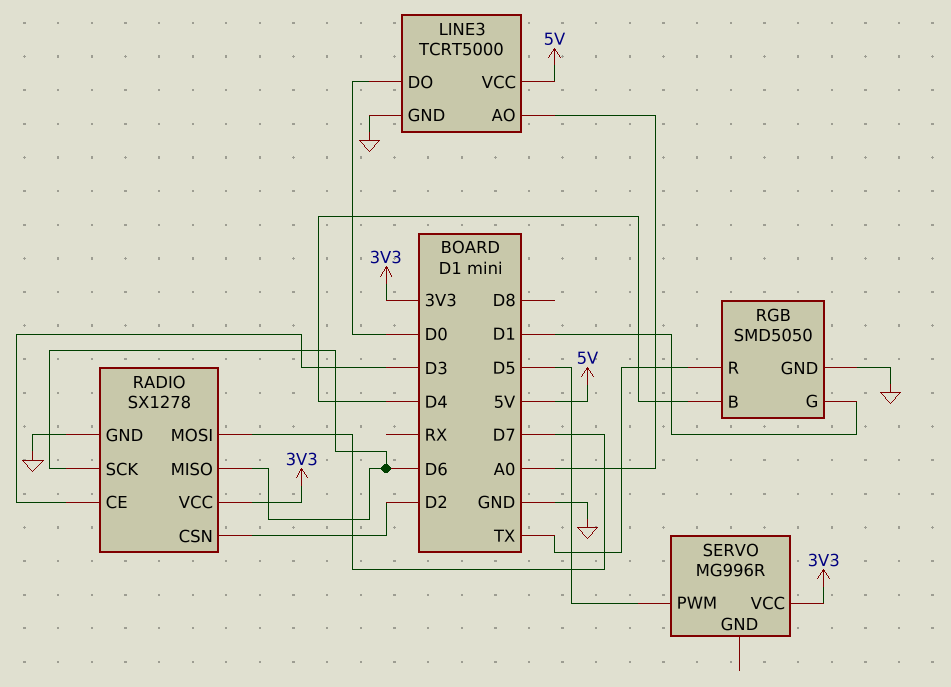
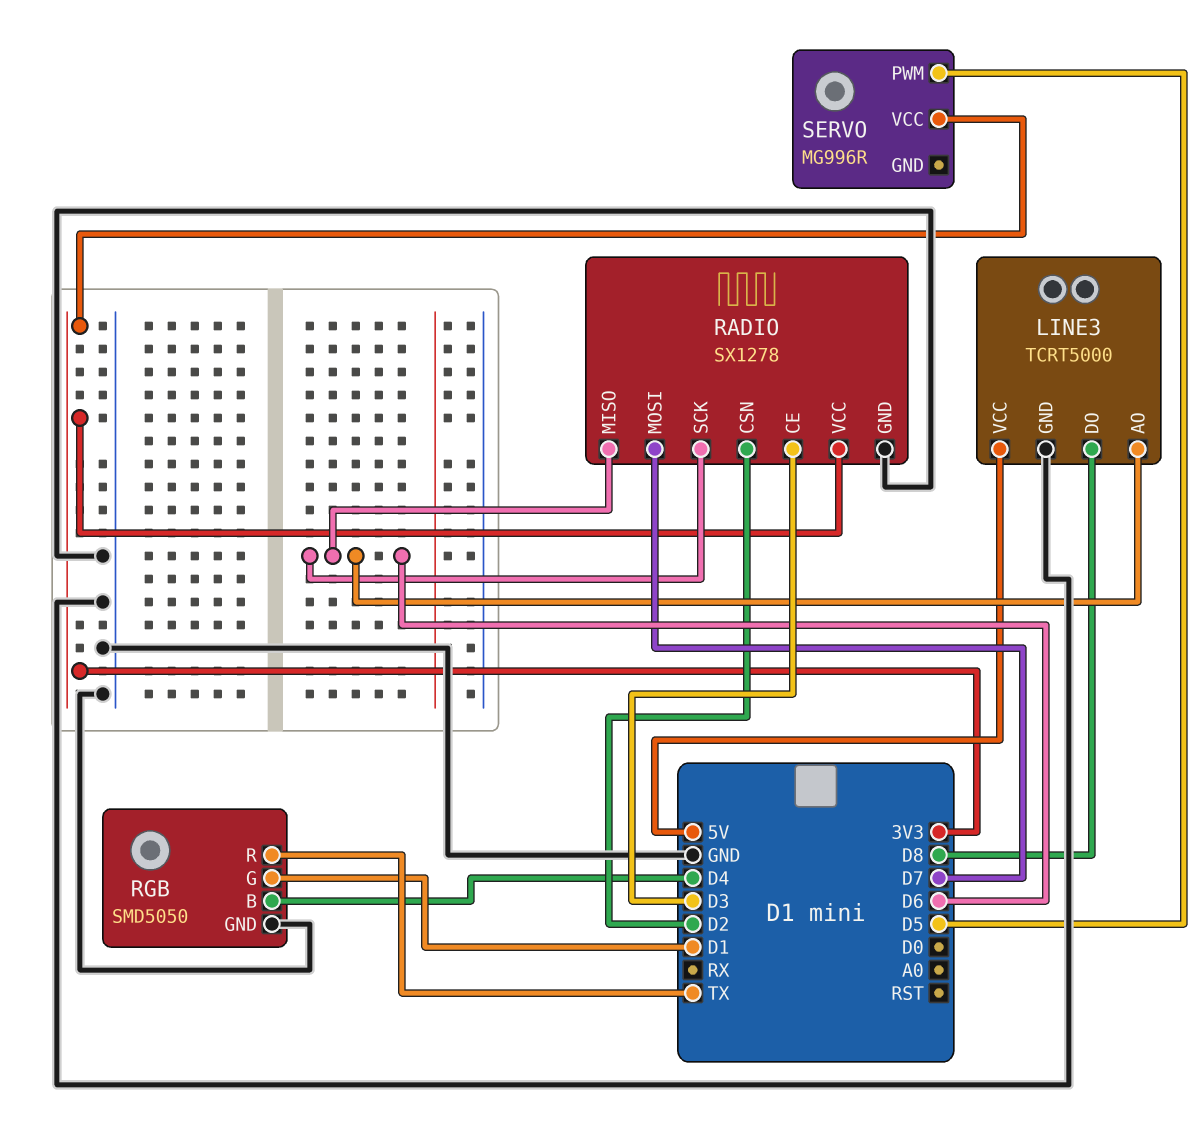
LINE3 pin AO: A0 -> D6
LINE3 pin DO: D0 -> D8

